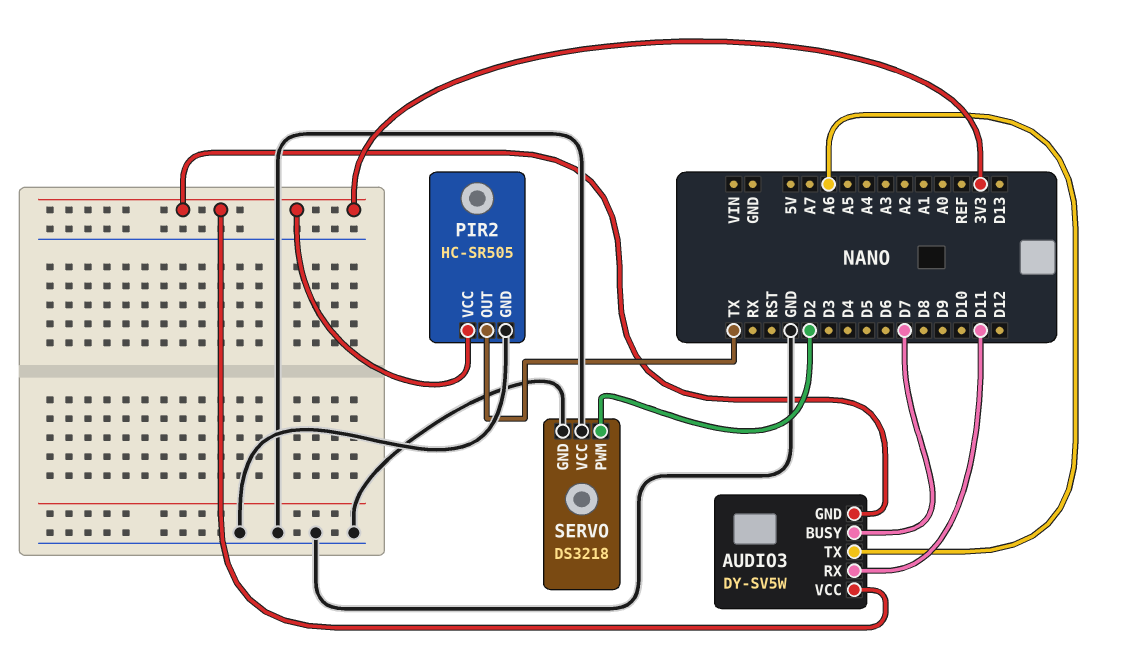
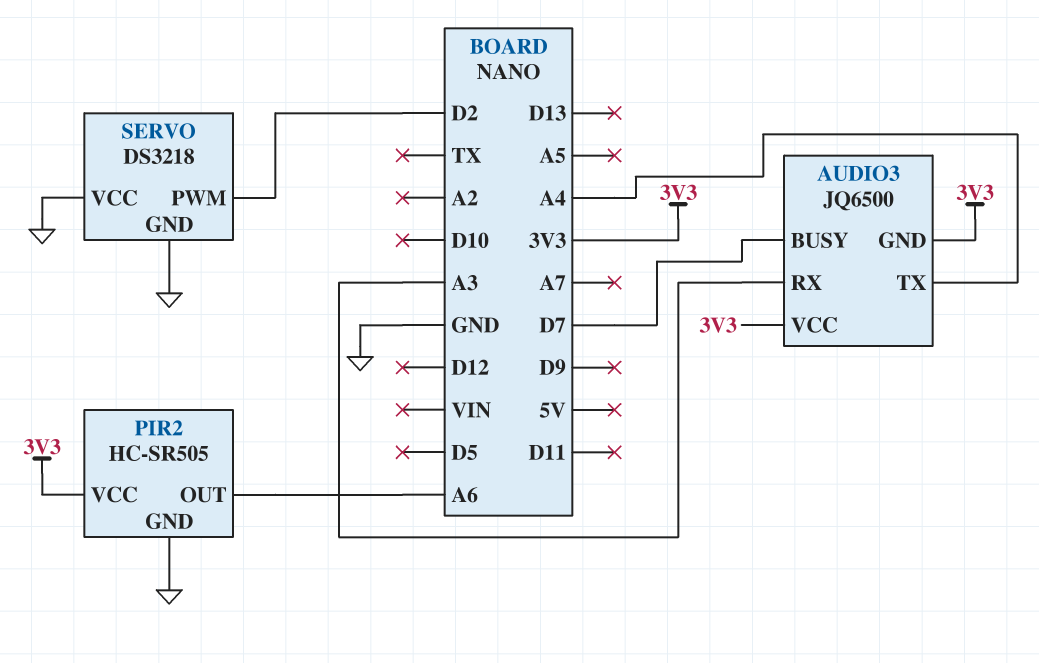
AUDIO3: DY-SV5W -> JQ6500
AUDIO3 pin RX: D11 -> A3
AUDIO3 pin TX: A6 -> A4
PIR2 pin OUT: TX -> A6

